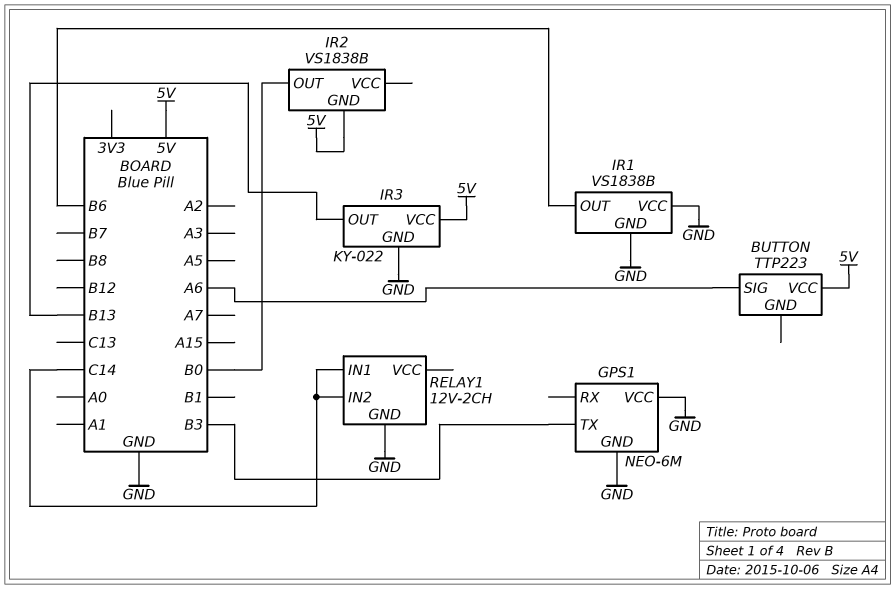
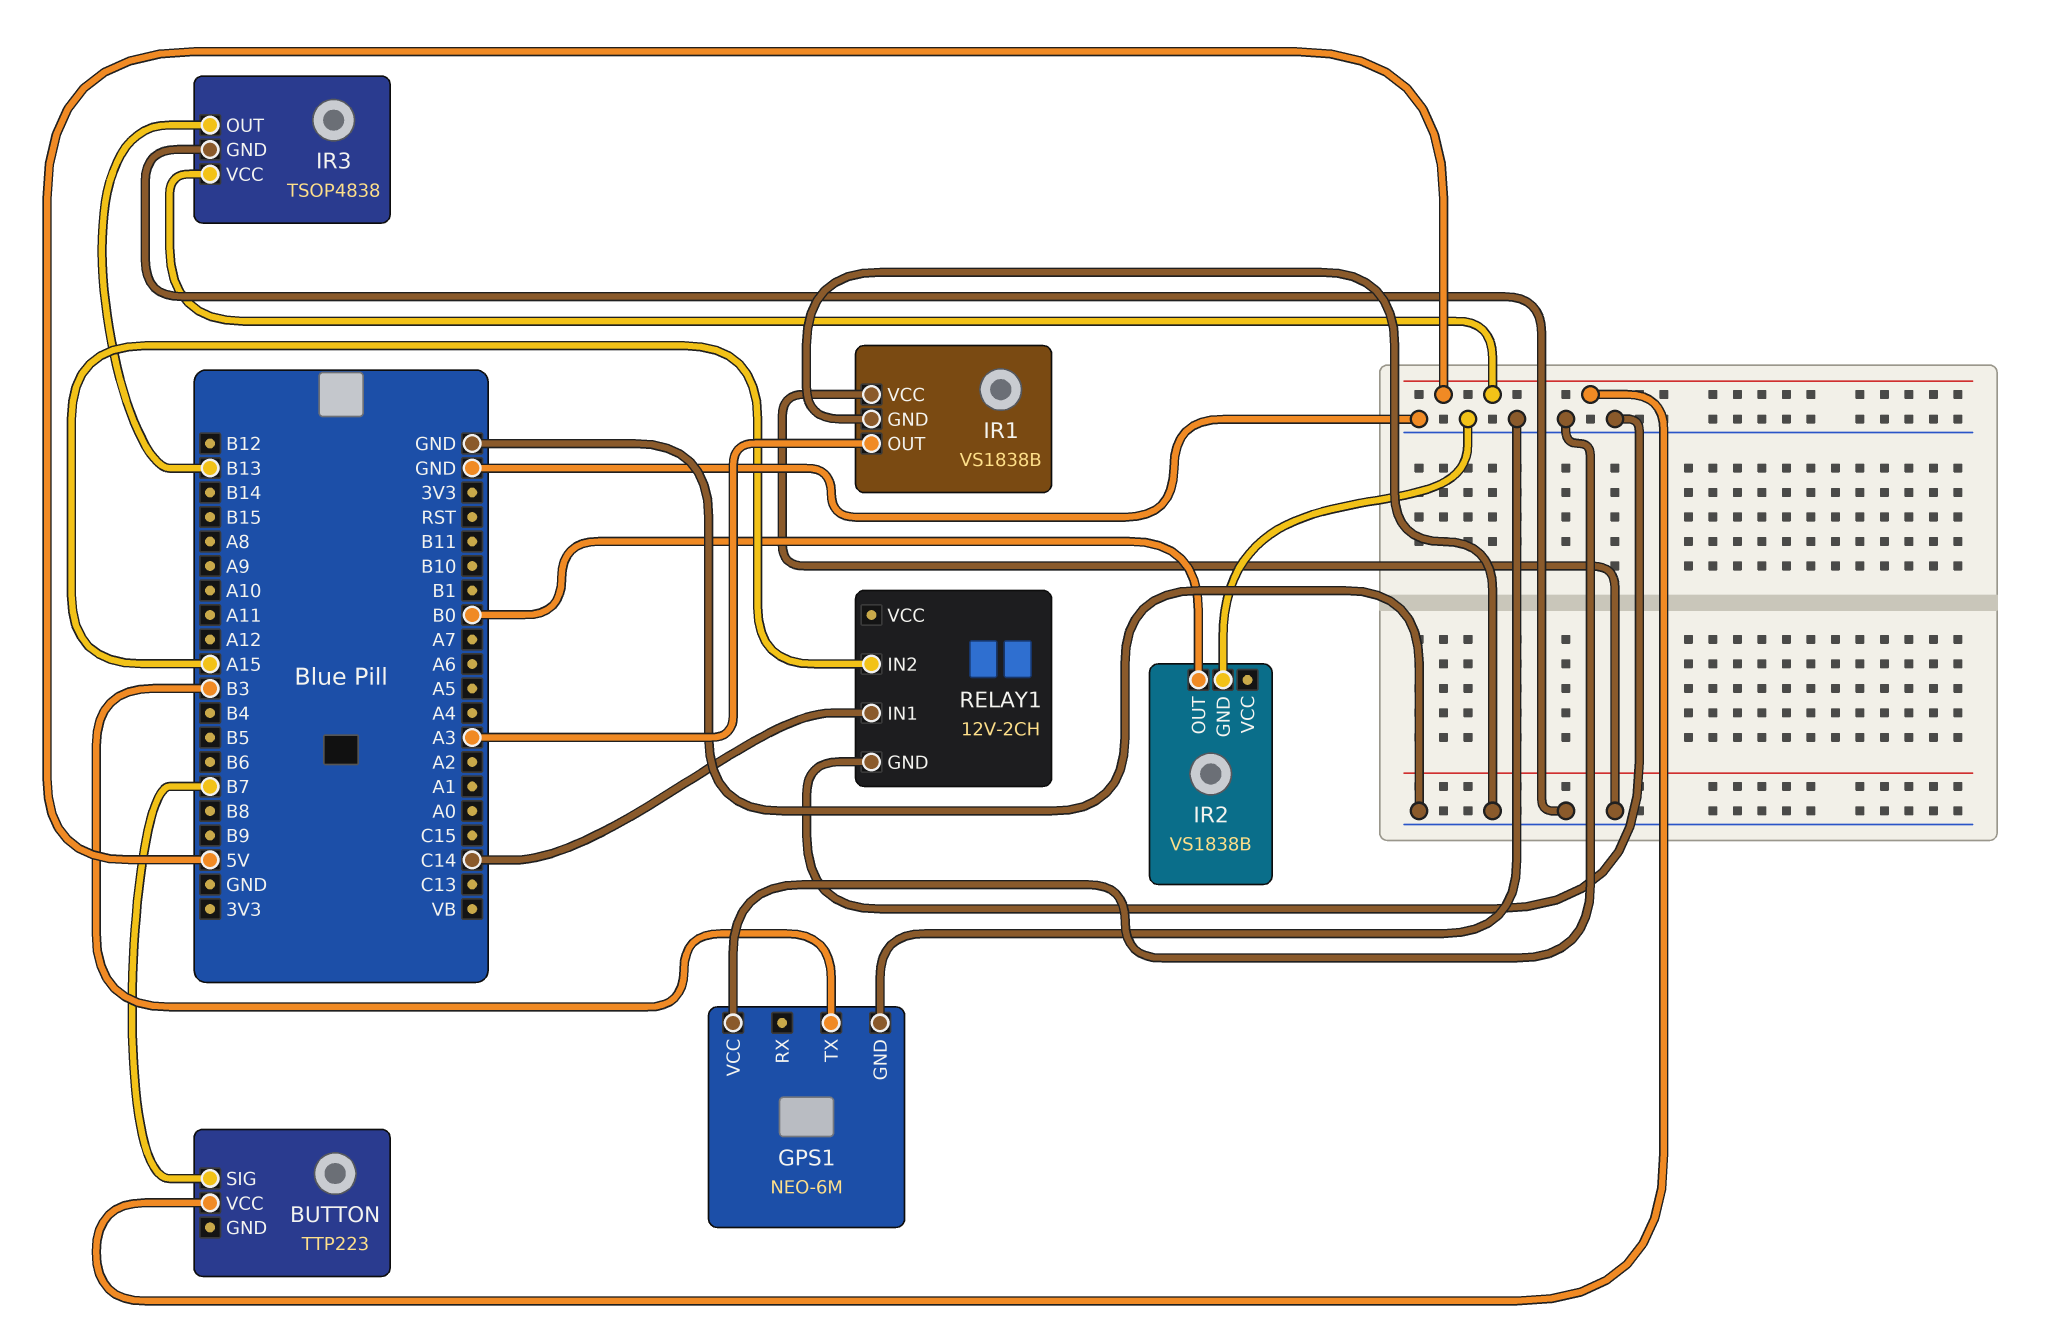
BUTTON pin SIG: A6 -> B7
IR1 pin OUT: B6 -> A3
IR2 pin GND: 5V -> GND
IR3: KY-022 -> TSOP4838
RELAY1 pin IN2: C14 -> A15

